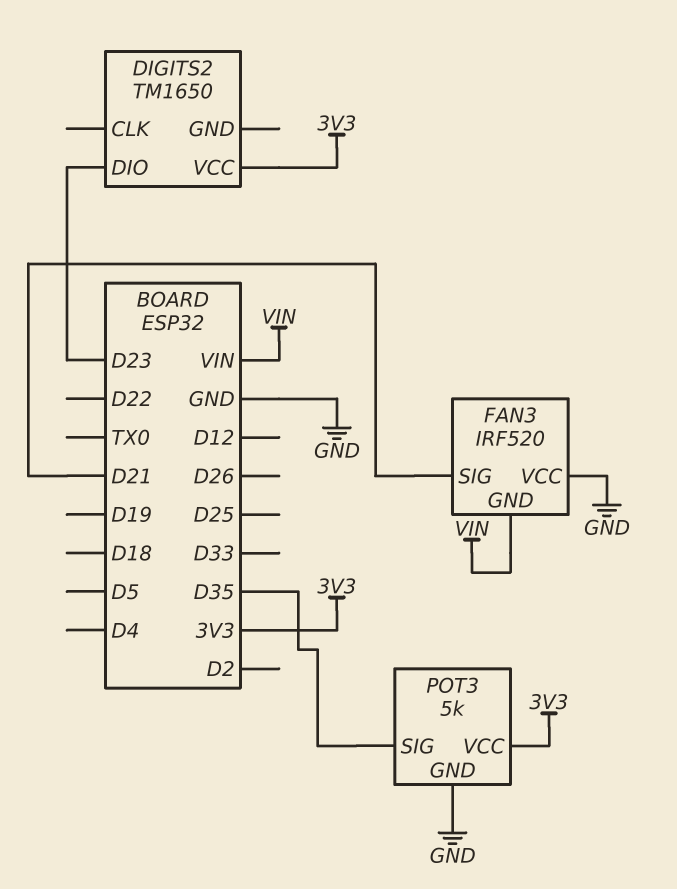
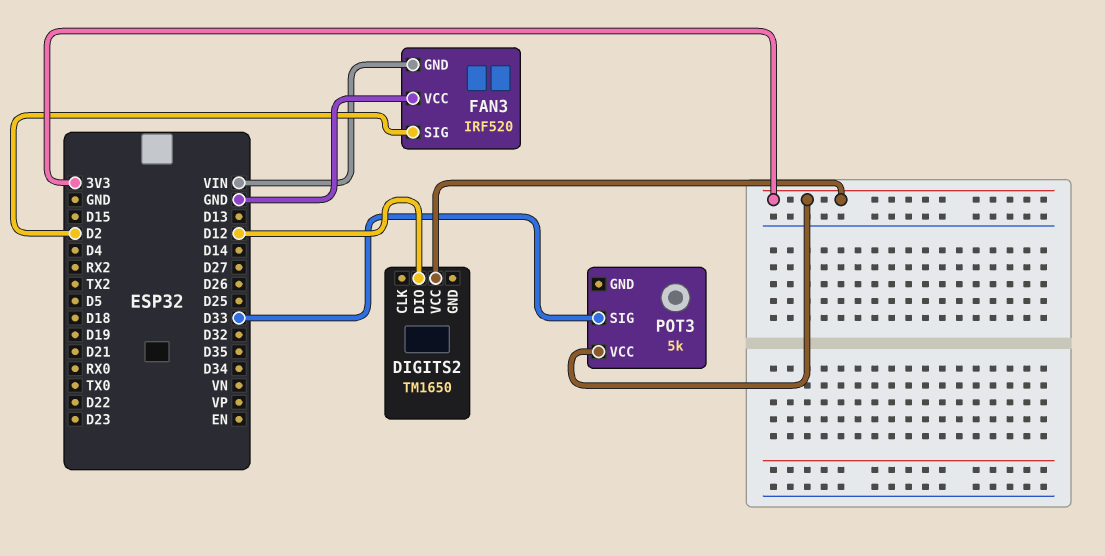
DIGITS2 pin DIO: D23 -> D12
FAN3 pin SIG: D21 -> D2
POT3 pin GND: GND -> none
POT3 pin SIG: D35 -> D33

